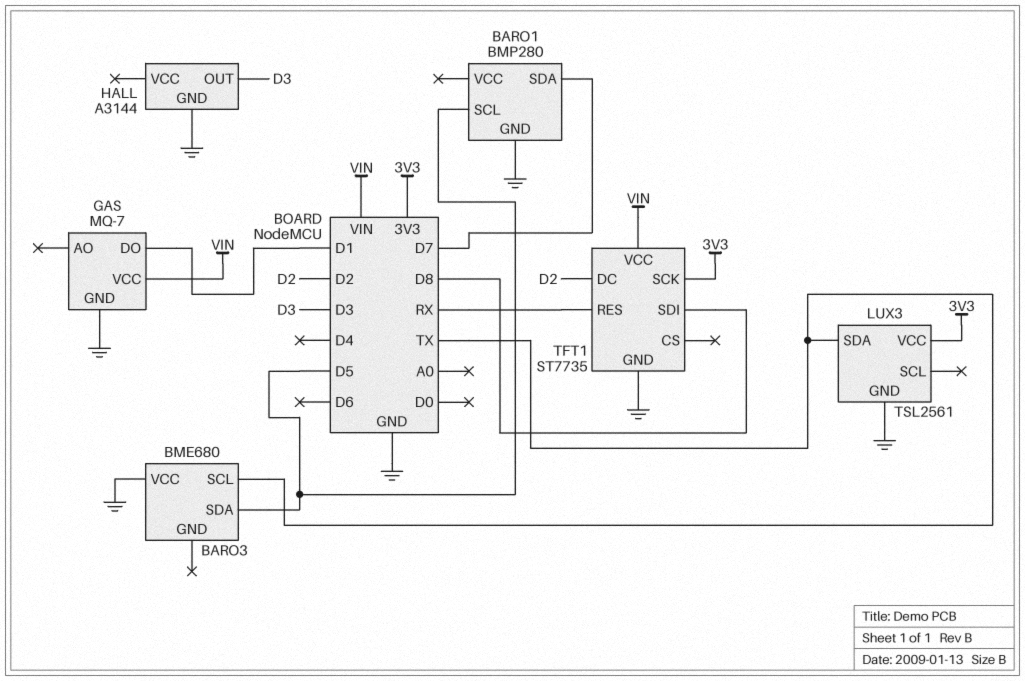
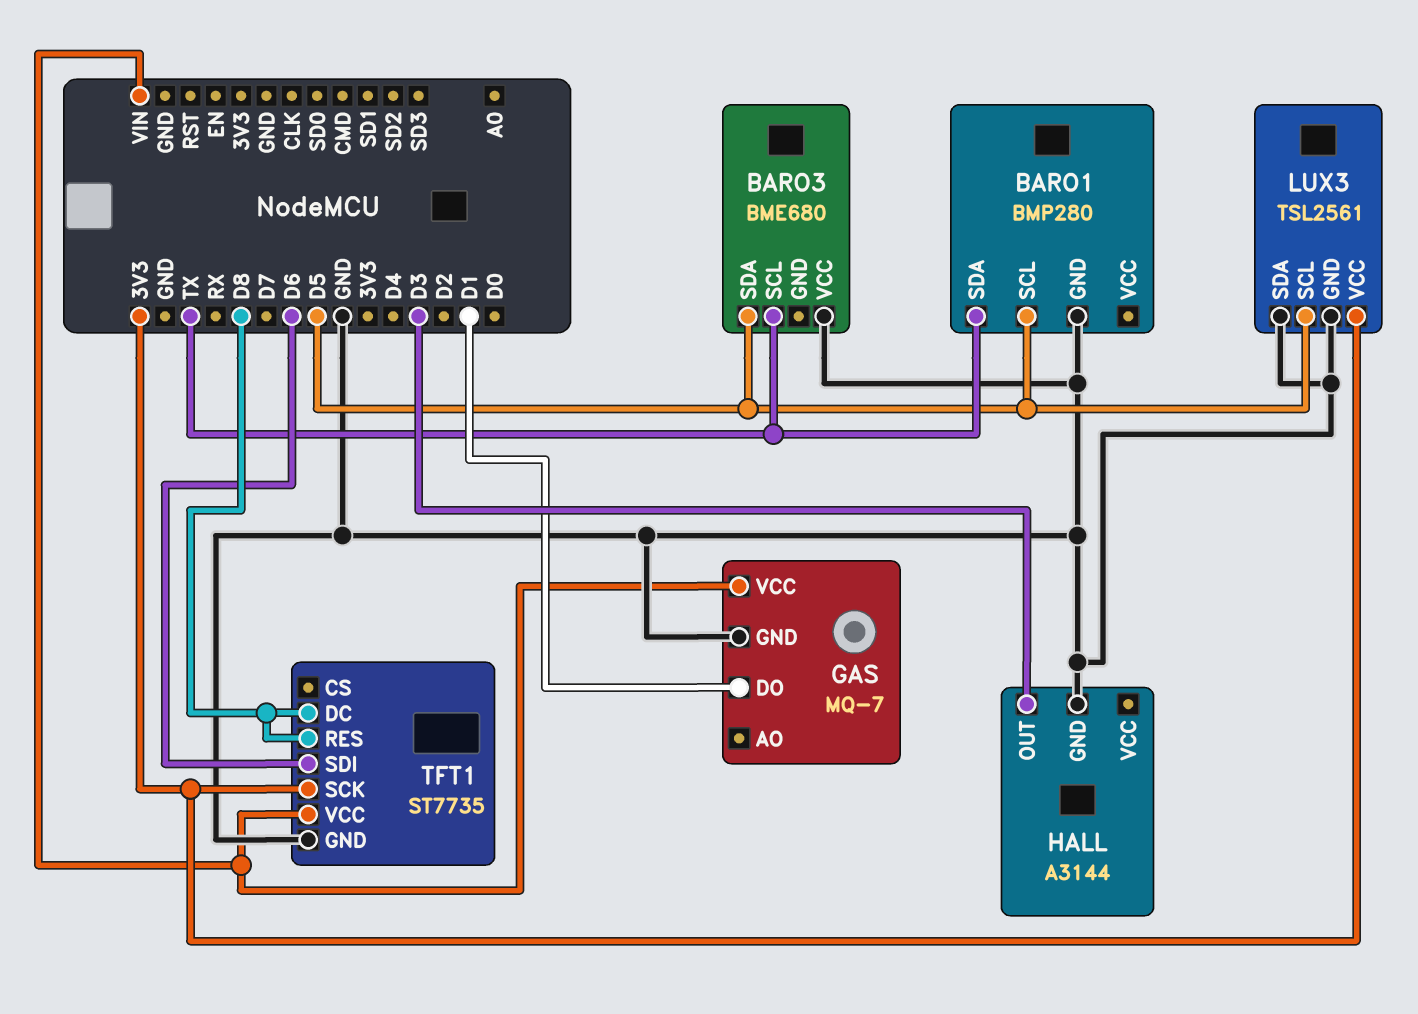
BARO1 pin SDA: D7 -> TX
LUX3 pin SCL: none -> D5
LUX3 pin SDA: TX -> GND
TFT1 pin DC: D2 -> D8
TFT1 pin RES: RX -> D8
TFT1 pin SDI: D8 -> D6

